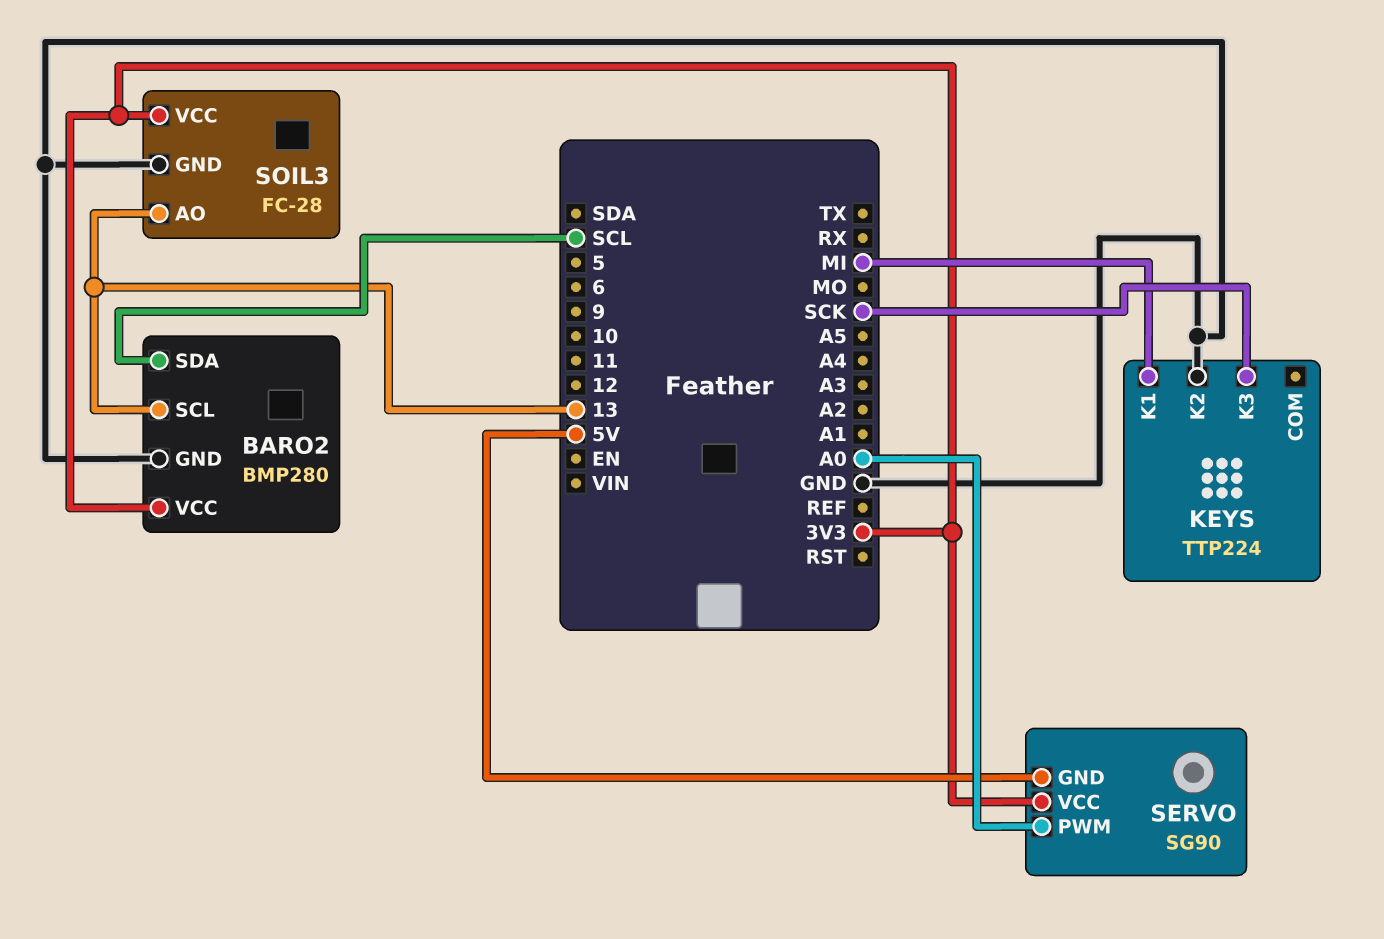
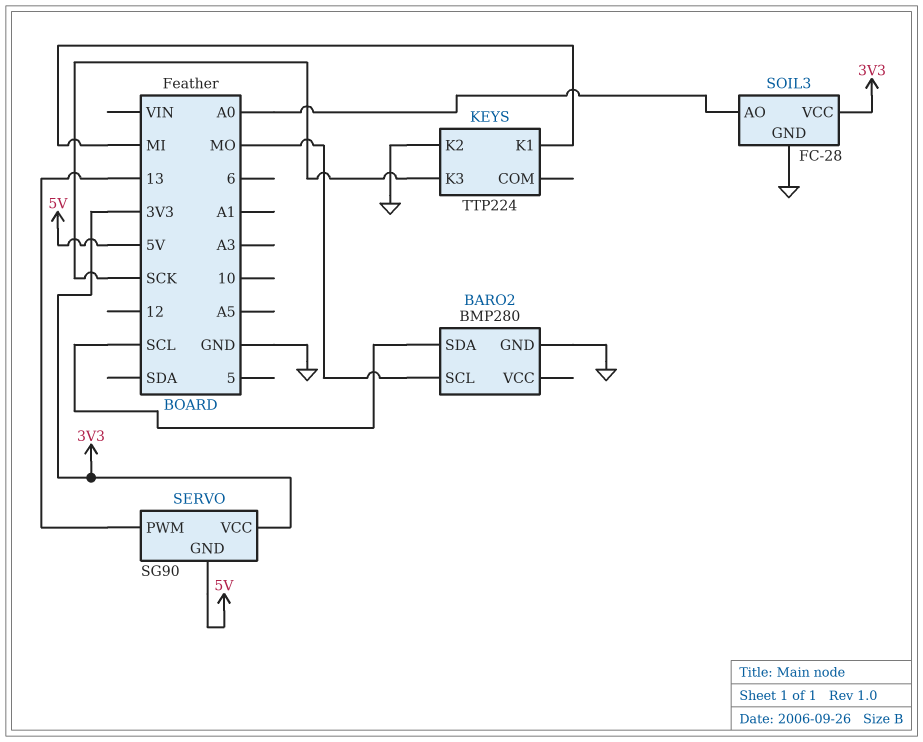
BARO2 pin SCL: 13 -> MO
BARO2 pin VCC: 3V3 -> none
SERVO pin PWM: A0 -> 13
SOIL3 pin AO: 13 -> A0

